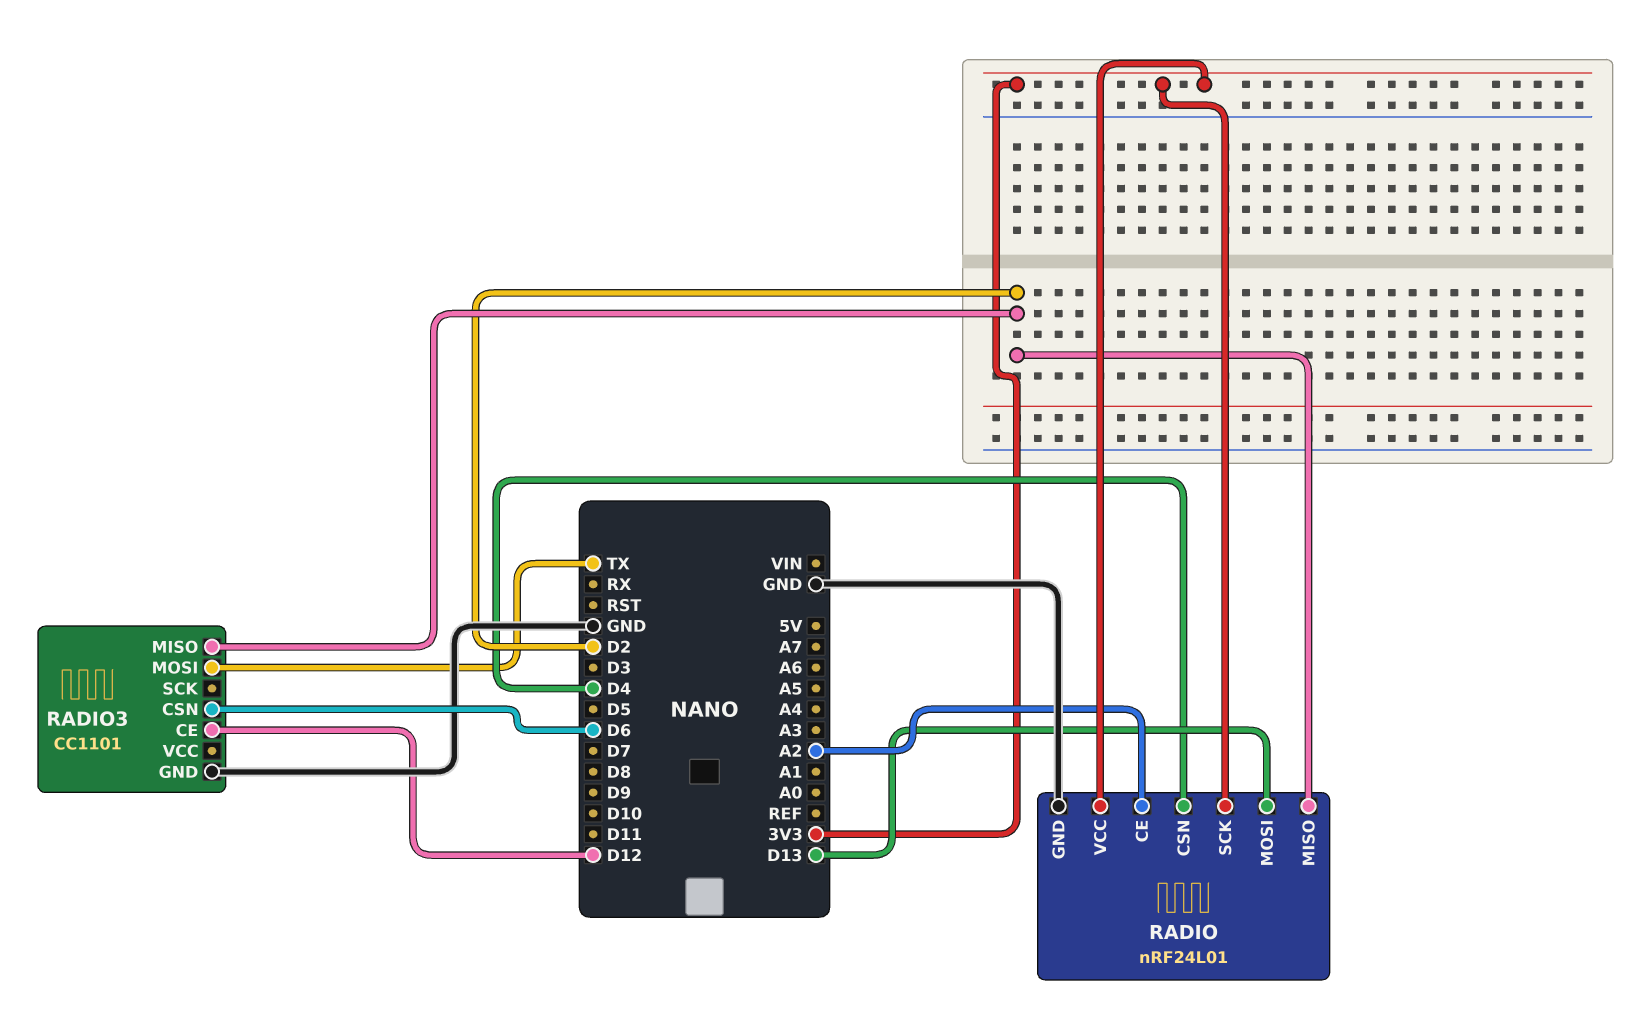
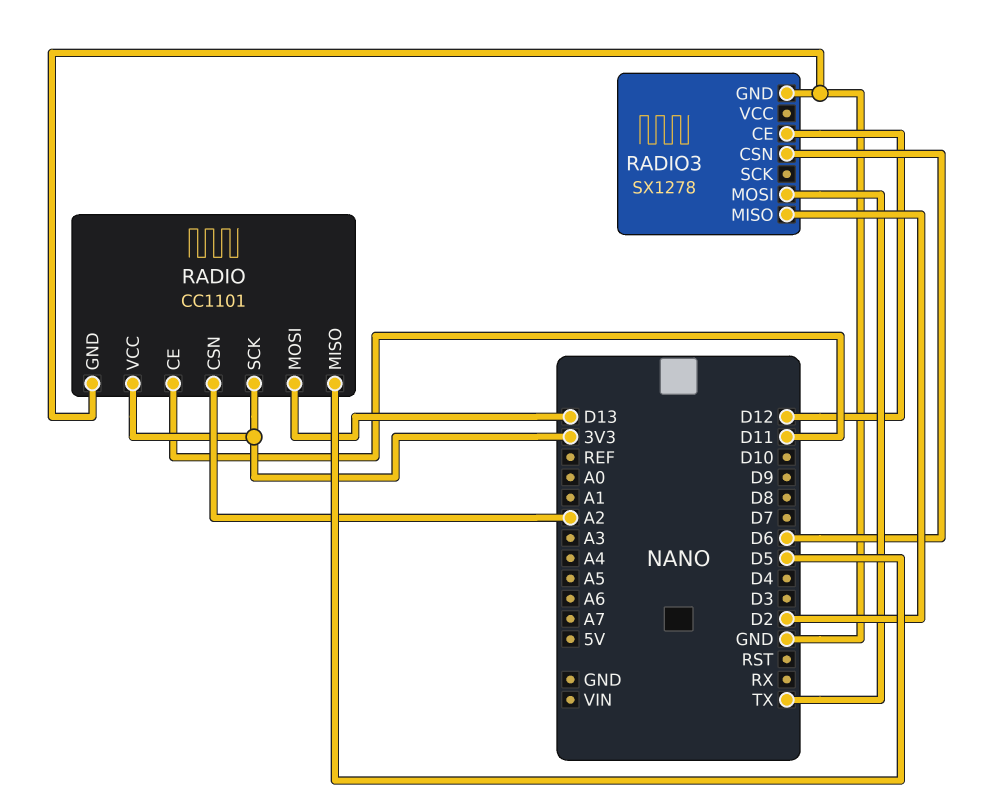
RADIO: nRF24L01 -> CC1101
RADIO pin CE: A2 -> D11
RADIO pin CSN: D4 -> A2
RADIO pin MISO: D2 -> D5
RADIO3: CC1101 -> SX1278

